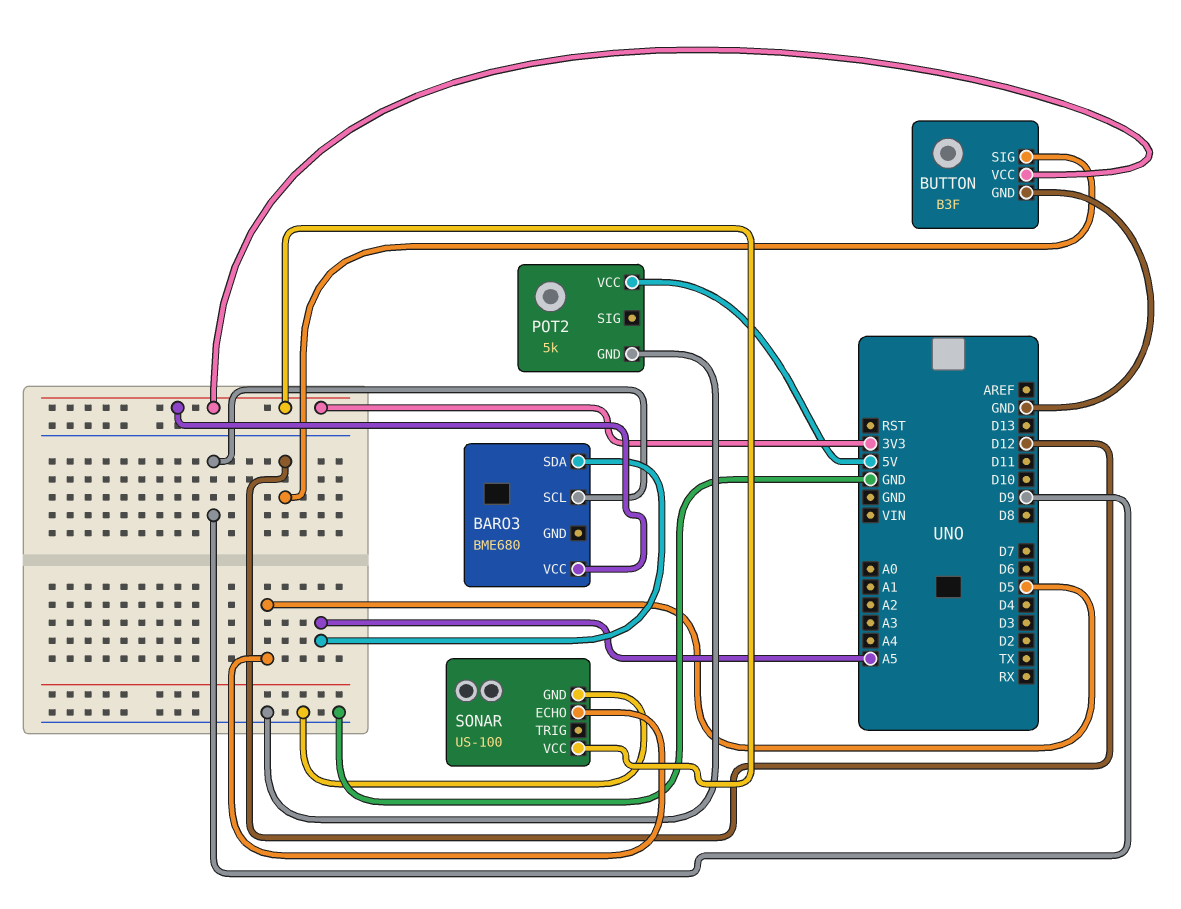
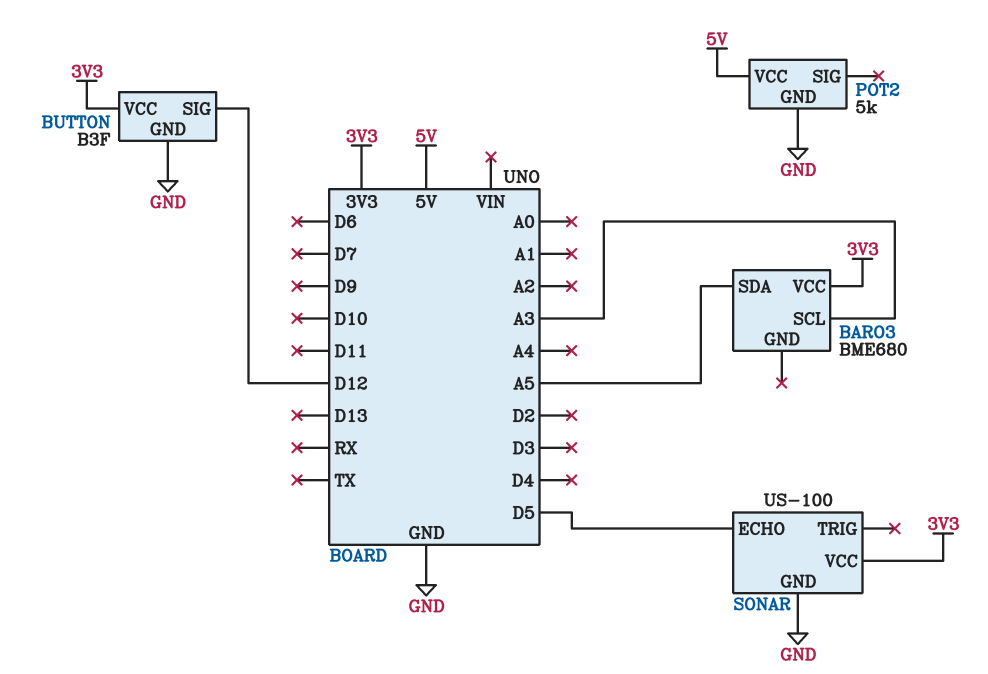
BARO3 pin SCL: D9 -> A3

